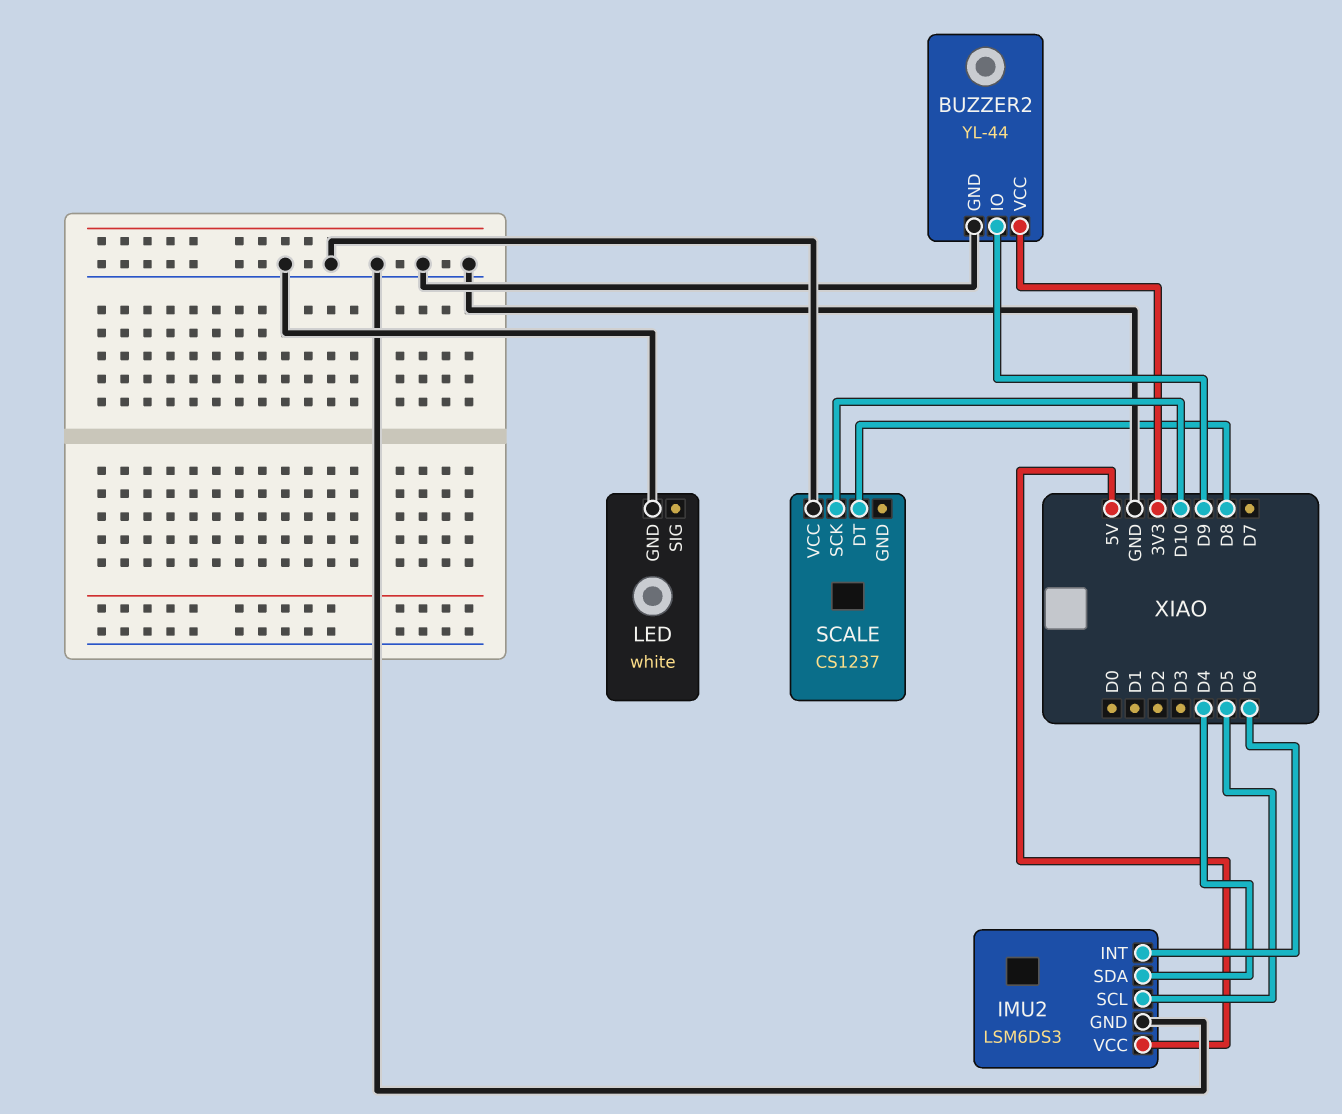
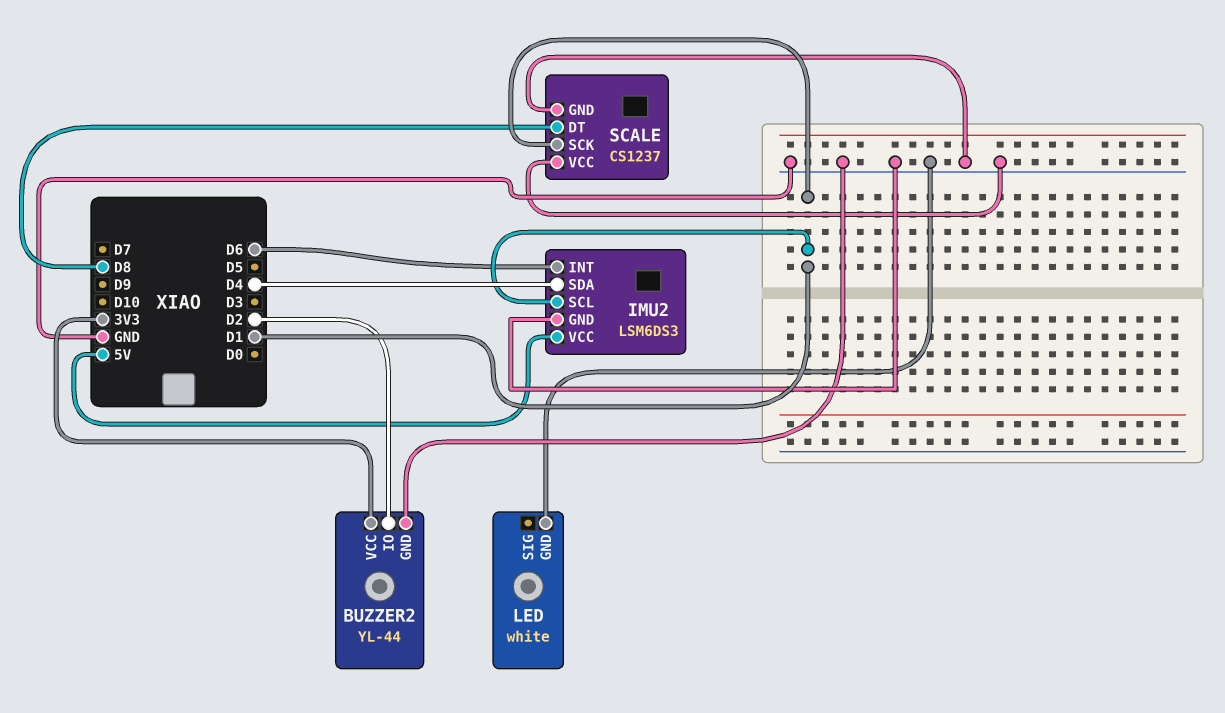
BUZZER2 pin IO: D9 -> D2
IMU2 pin SCL: D5 -> D1
SCALE pin GND: none -> GND
SCALE pin SCK: D10 -> D1

